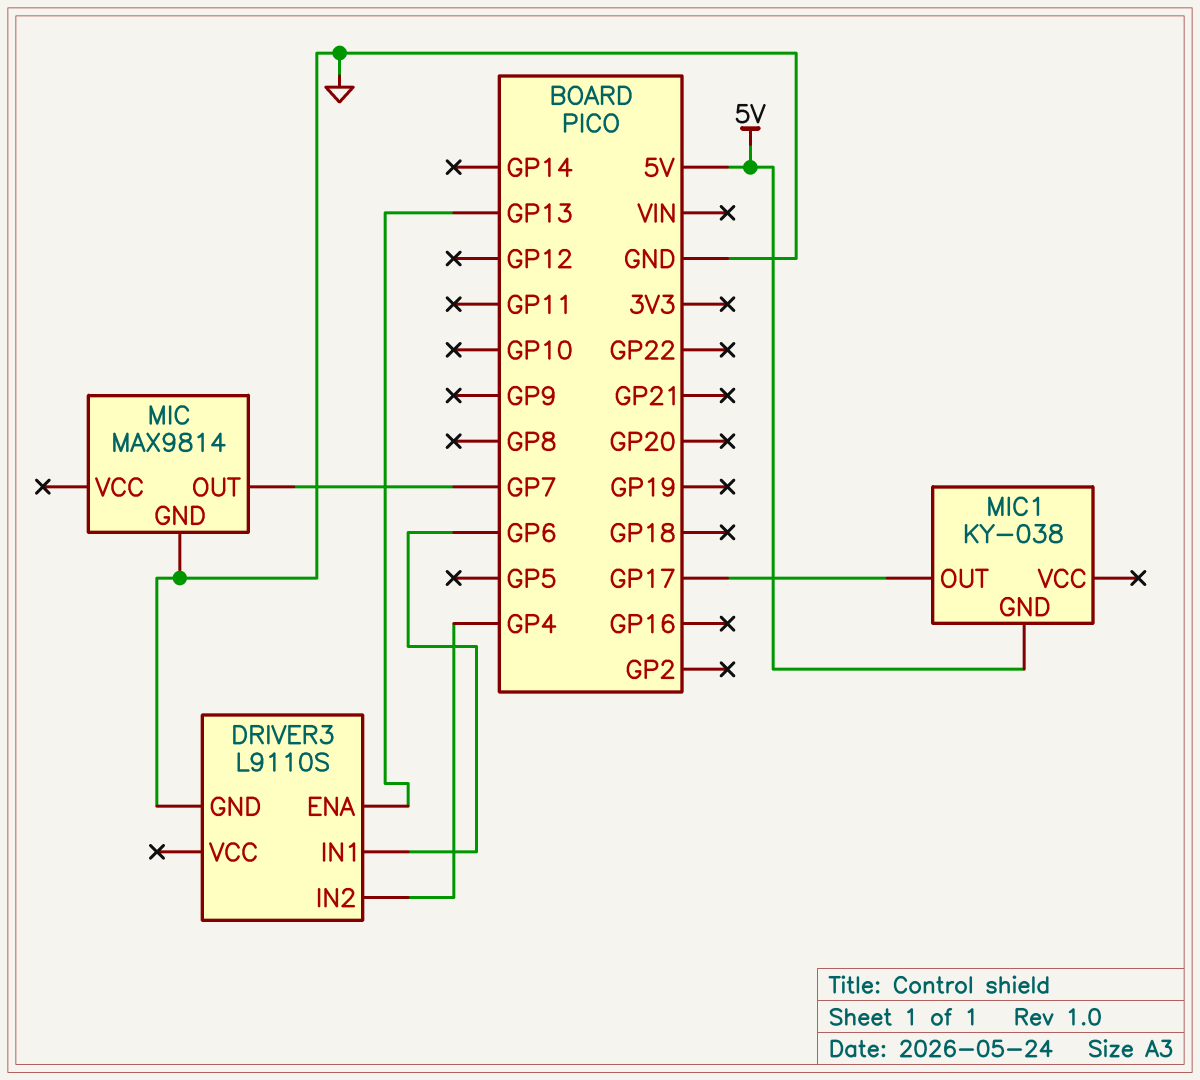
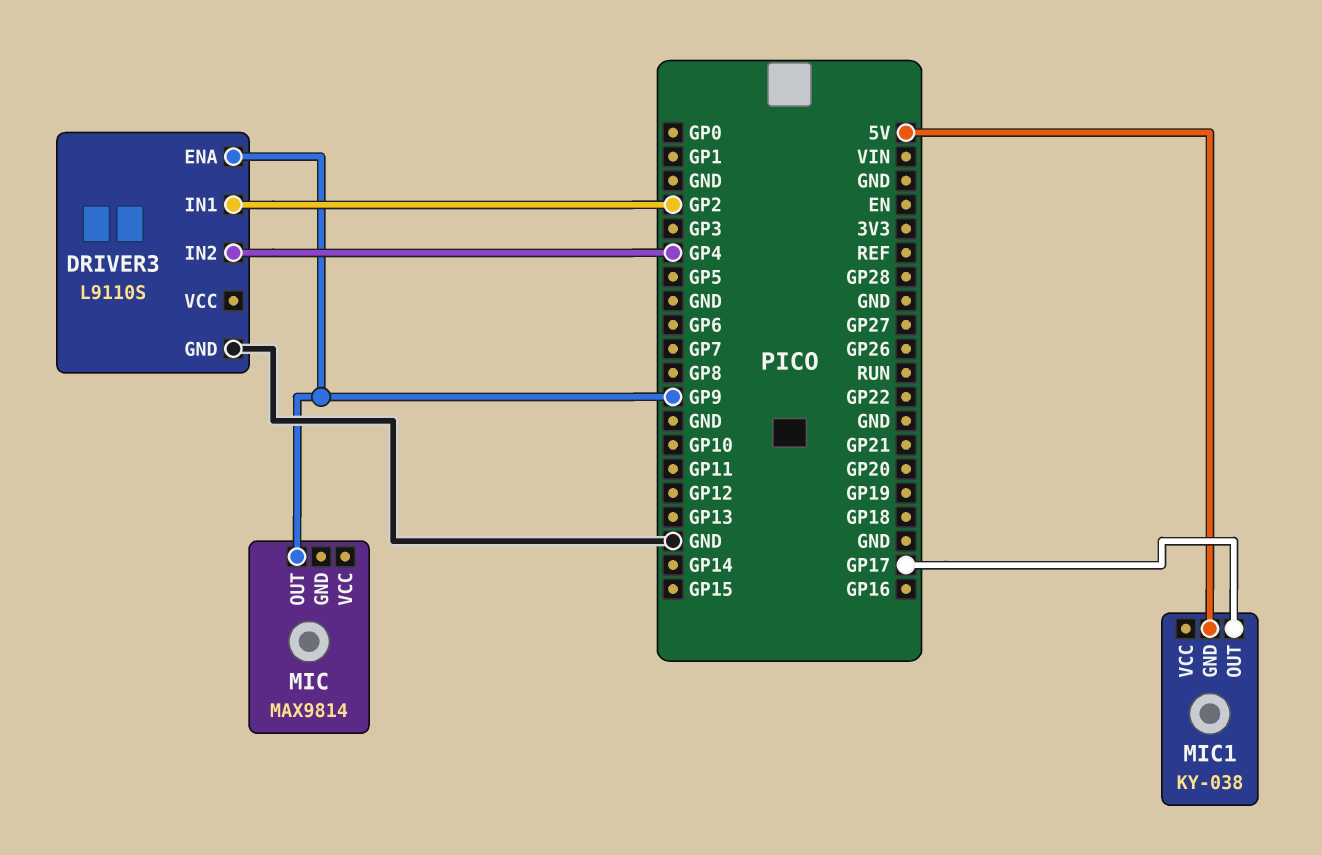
DRIVER3 pin ENA: GP13 -> GP9
DRIVER3 pin IN1: GP6 -> GP2
MIC pin GND: GND -> none
MIC pin OUT: GP7 -> GP9

